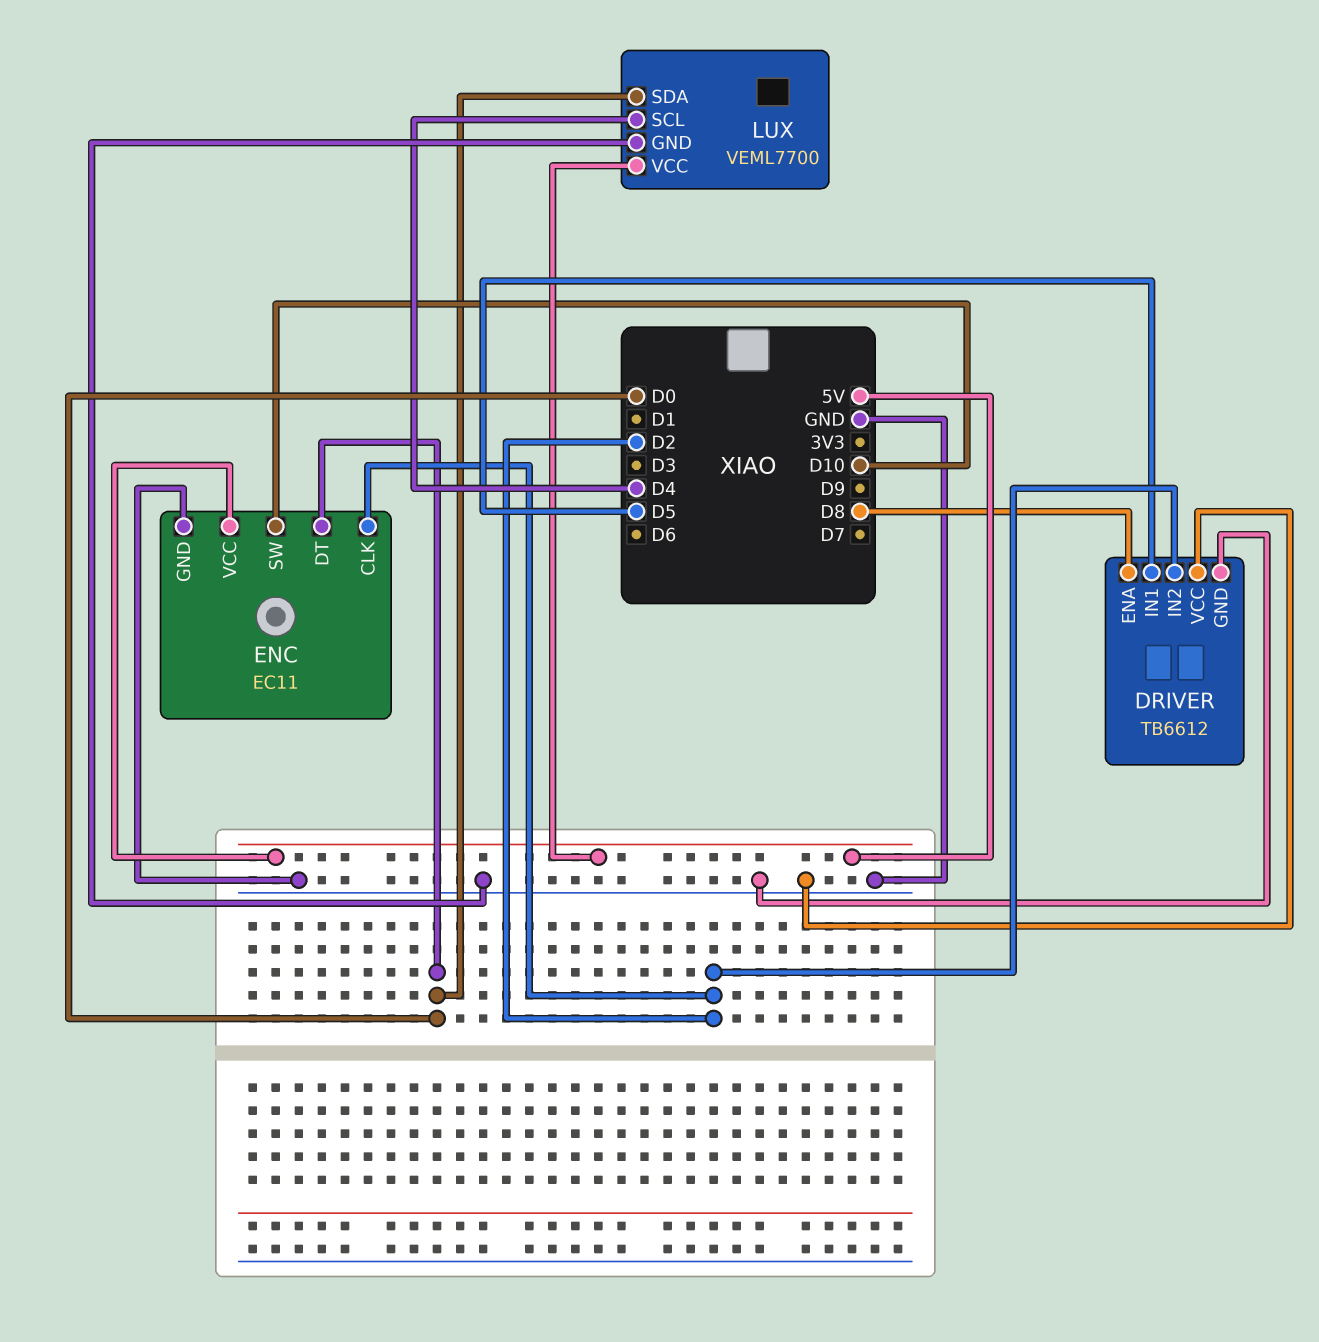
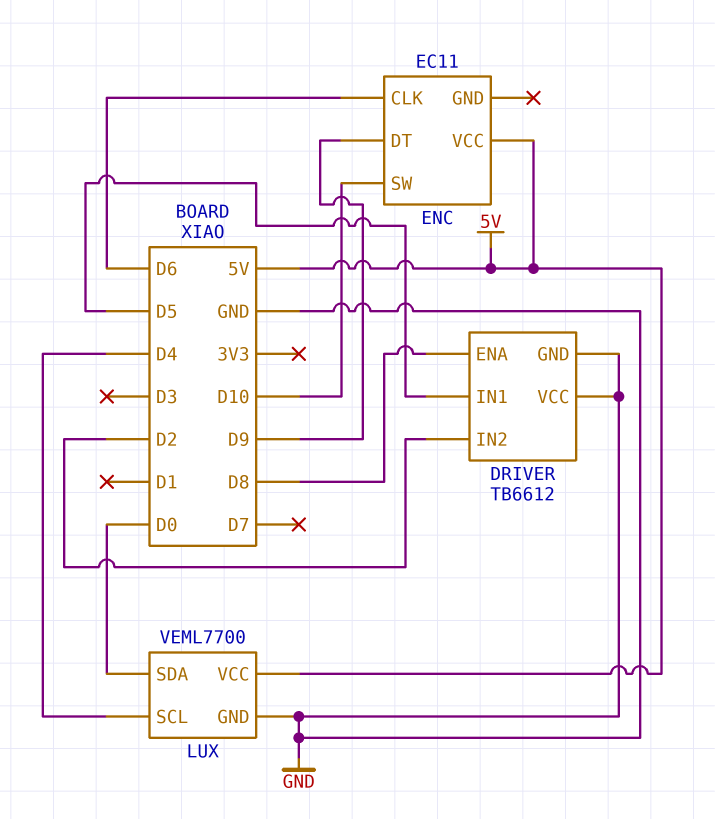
ENC pin CLK: D2 -> D6
ENC pin DT: D0 -> D9
ENC pin GND: GND -> none

